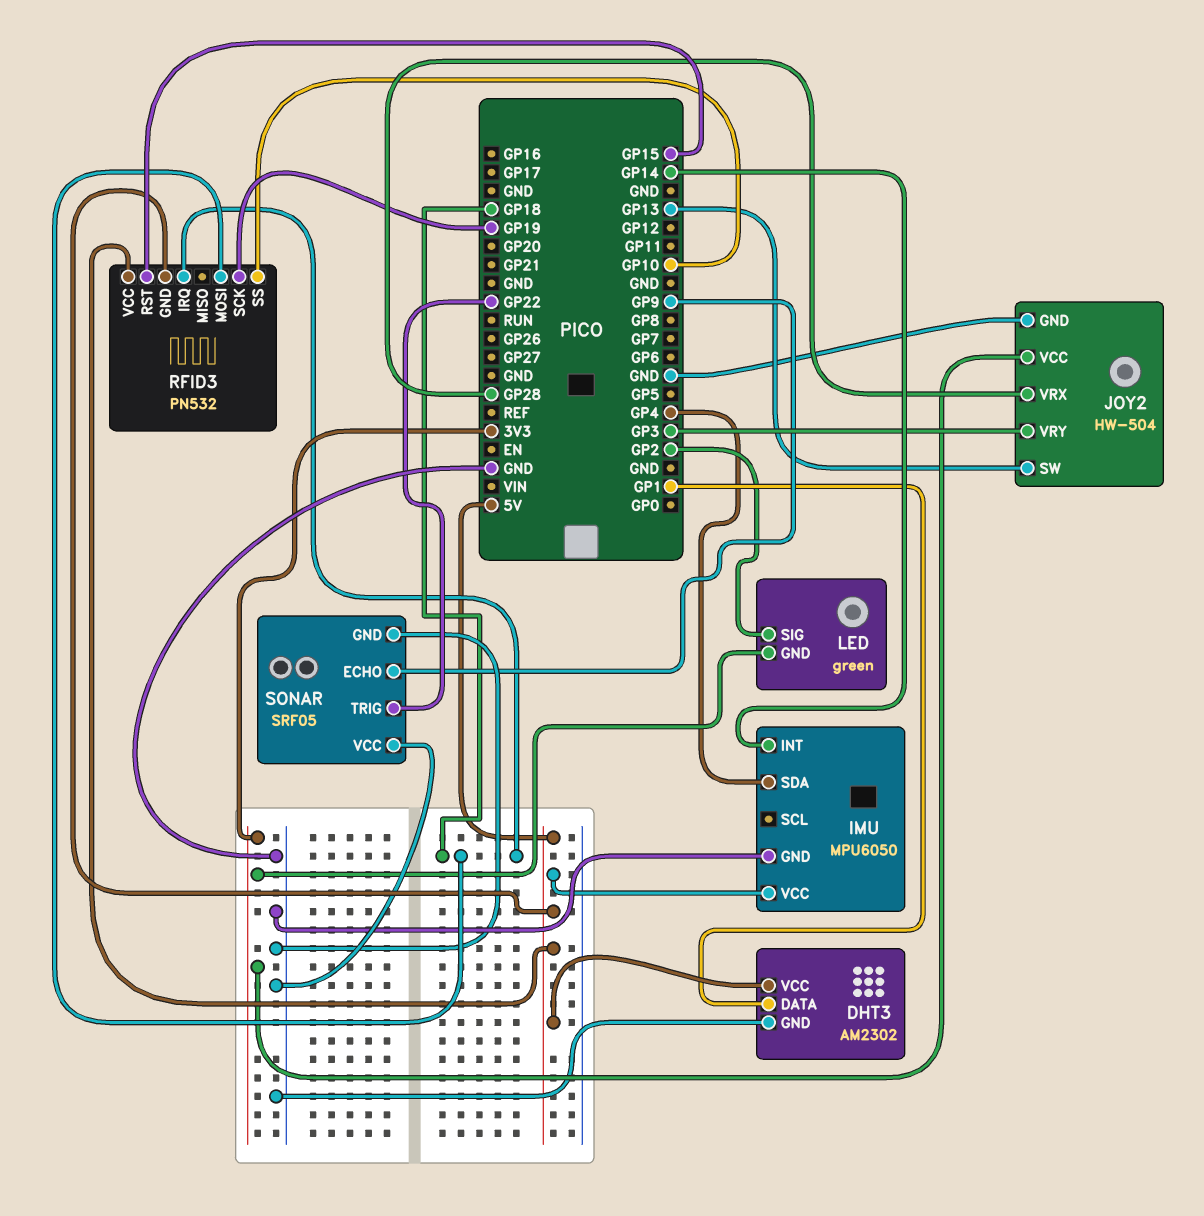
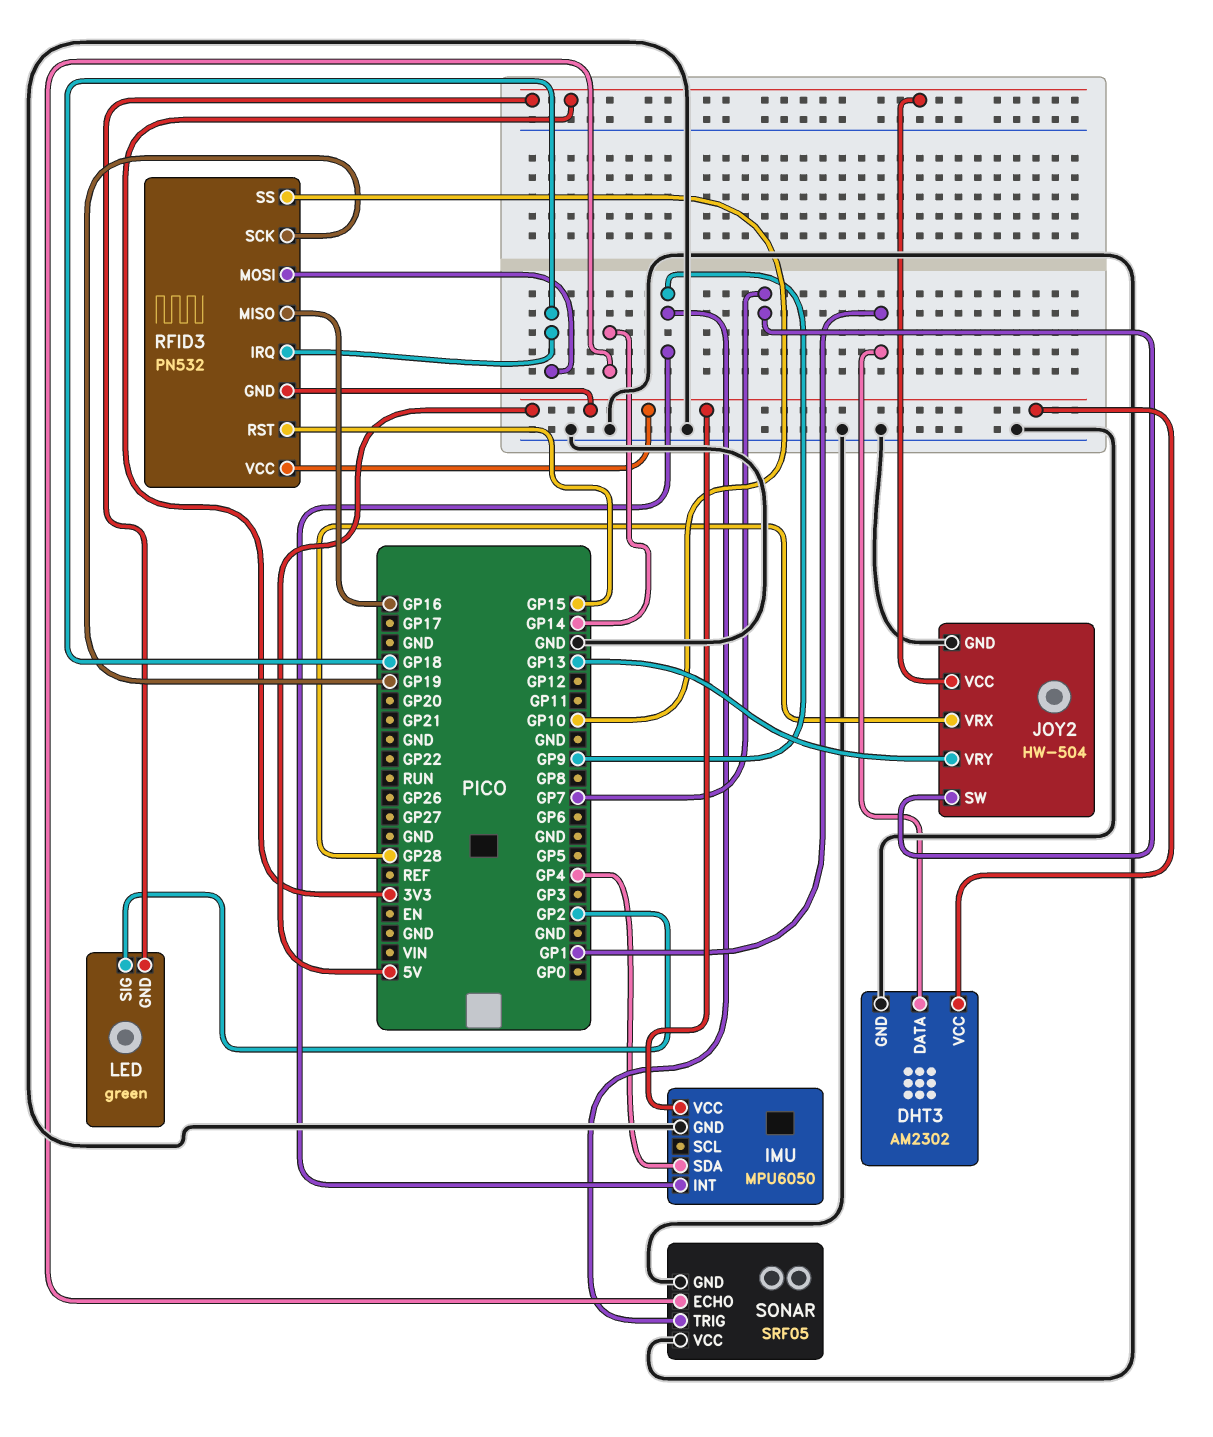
IMU pin INT: GP14 -> GP9
JOY2 pin SW: GP13 -> GP7
JOY2 pin VRY: GP3 -> GP13
RFID3 pin MISO: none -> GP16
SONAR pin ECHO: GP9 -> GP14
SONAR pin TRIG: GP22 -> GP9

